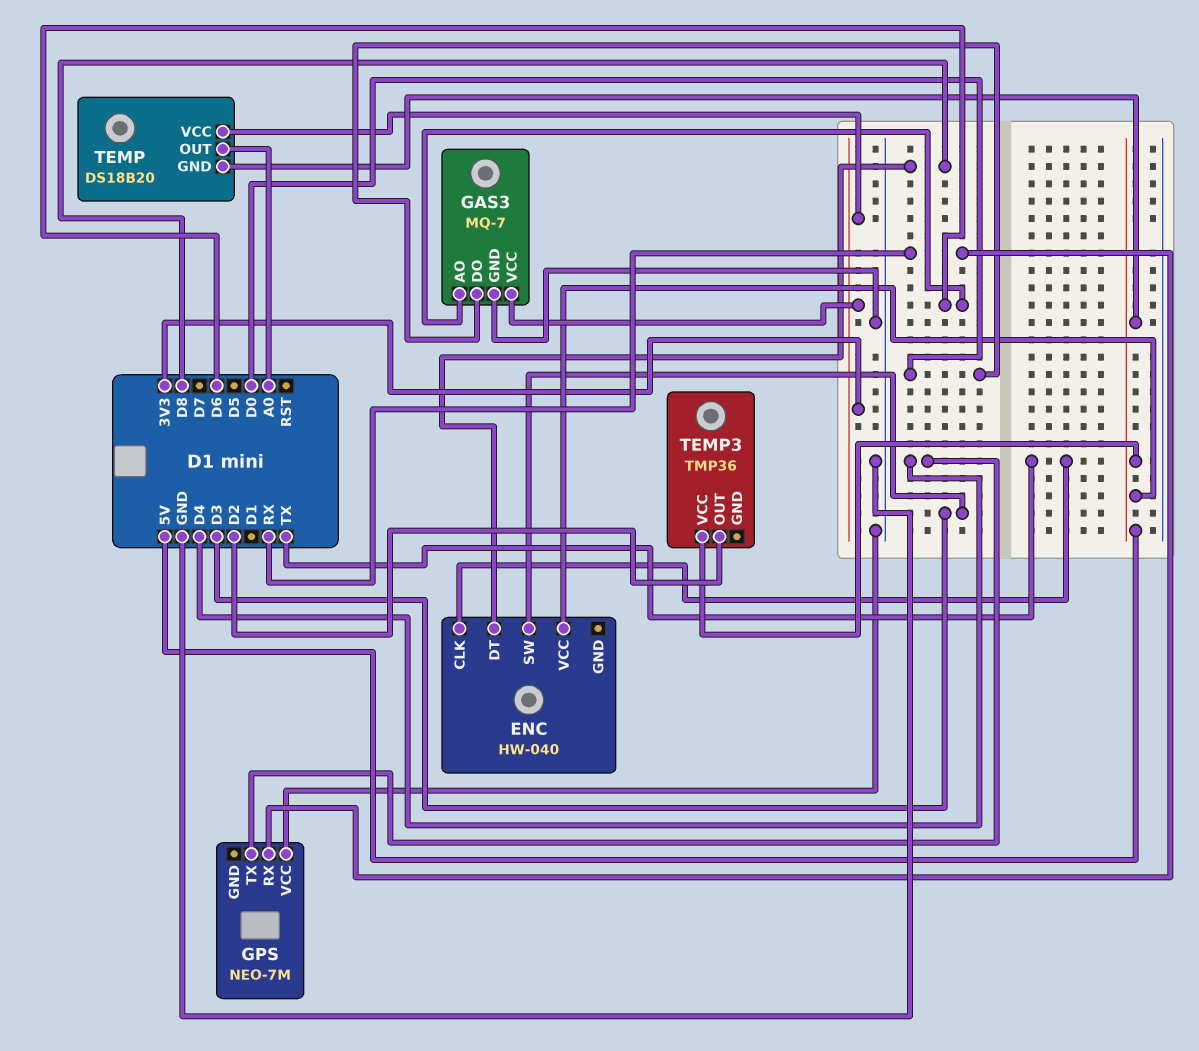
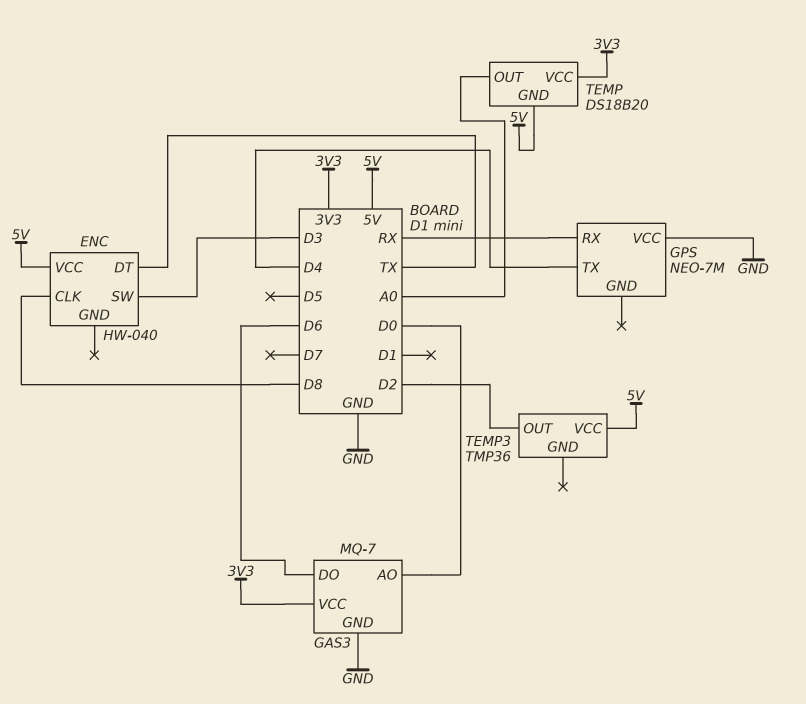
ENC pin CLK: TX -> D8
ENC pin DT: D8 -> TX
GAS3 pin AO: D6 -> D0
GAS3 pin DO: D0 -> D6

